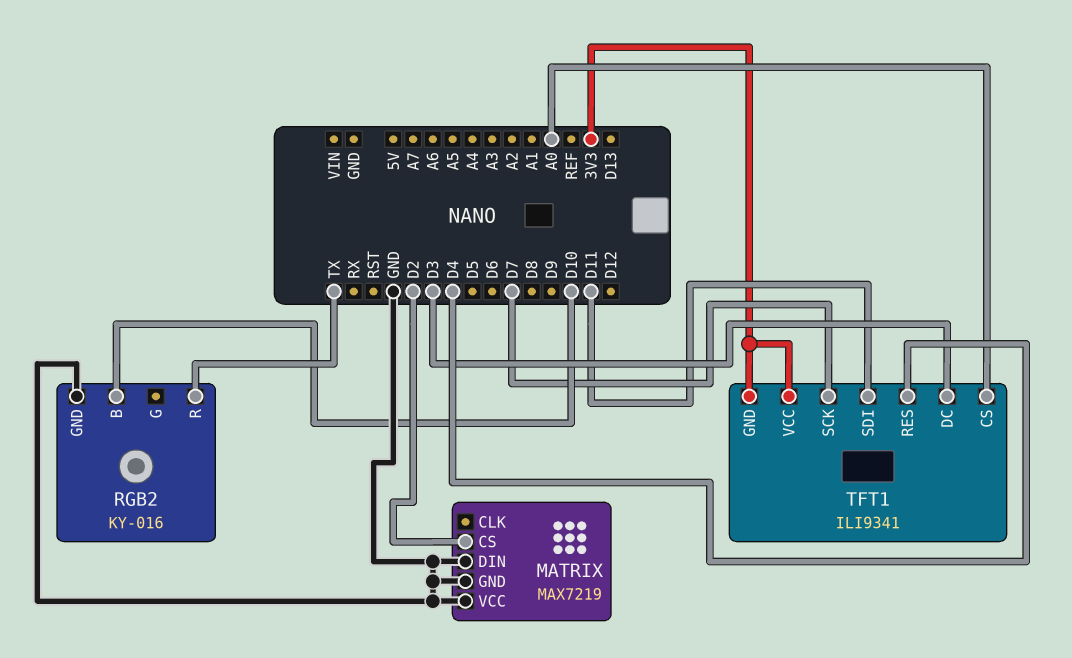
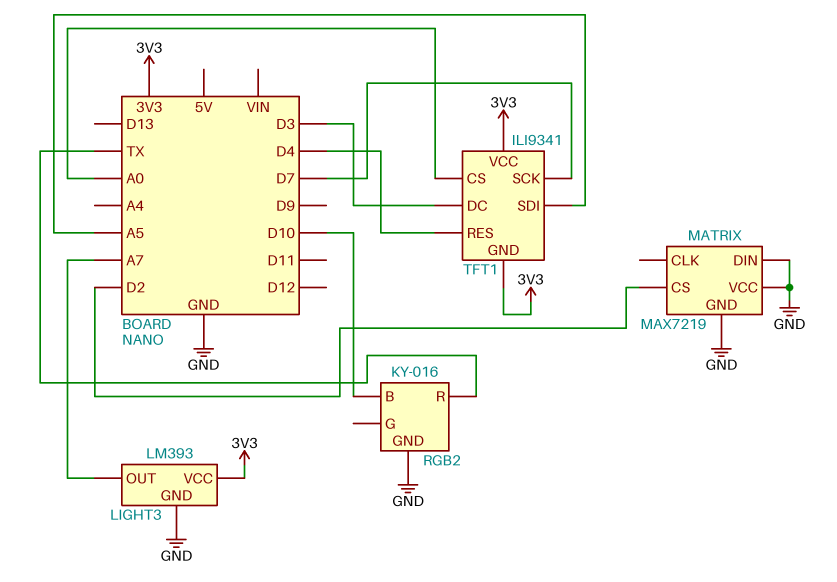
LIGHT3: none -> LM393
LIGHT3 pin GND: none -> GND
LIGHT3 pin OUT: none -> A7
LIGHT3 pin VCC: none -> 3V3
TFT1 pin SDI: D11 -> A5

